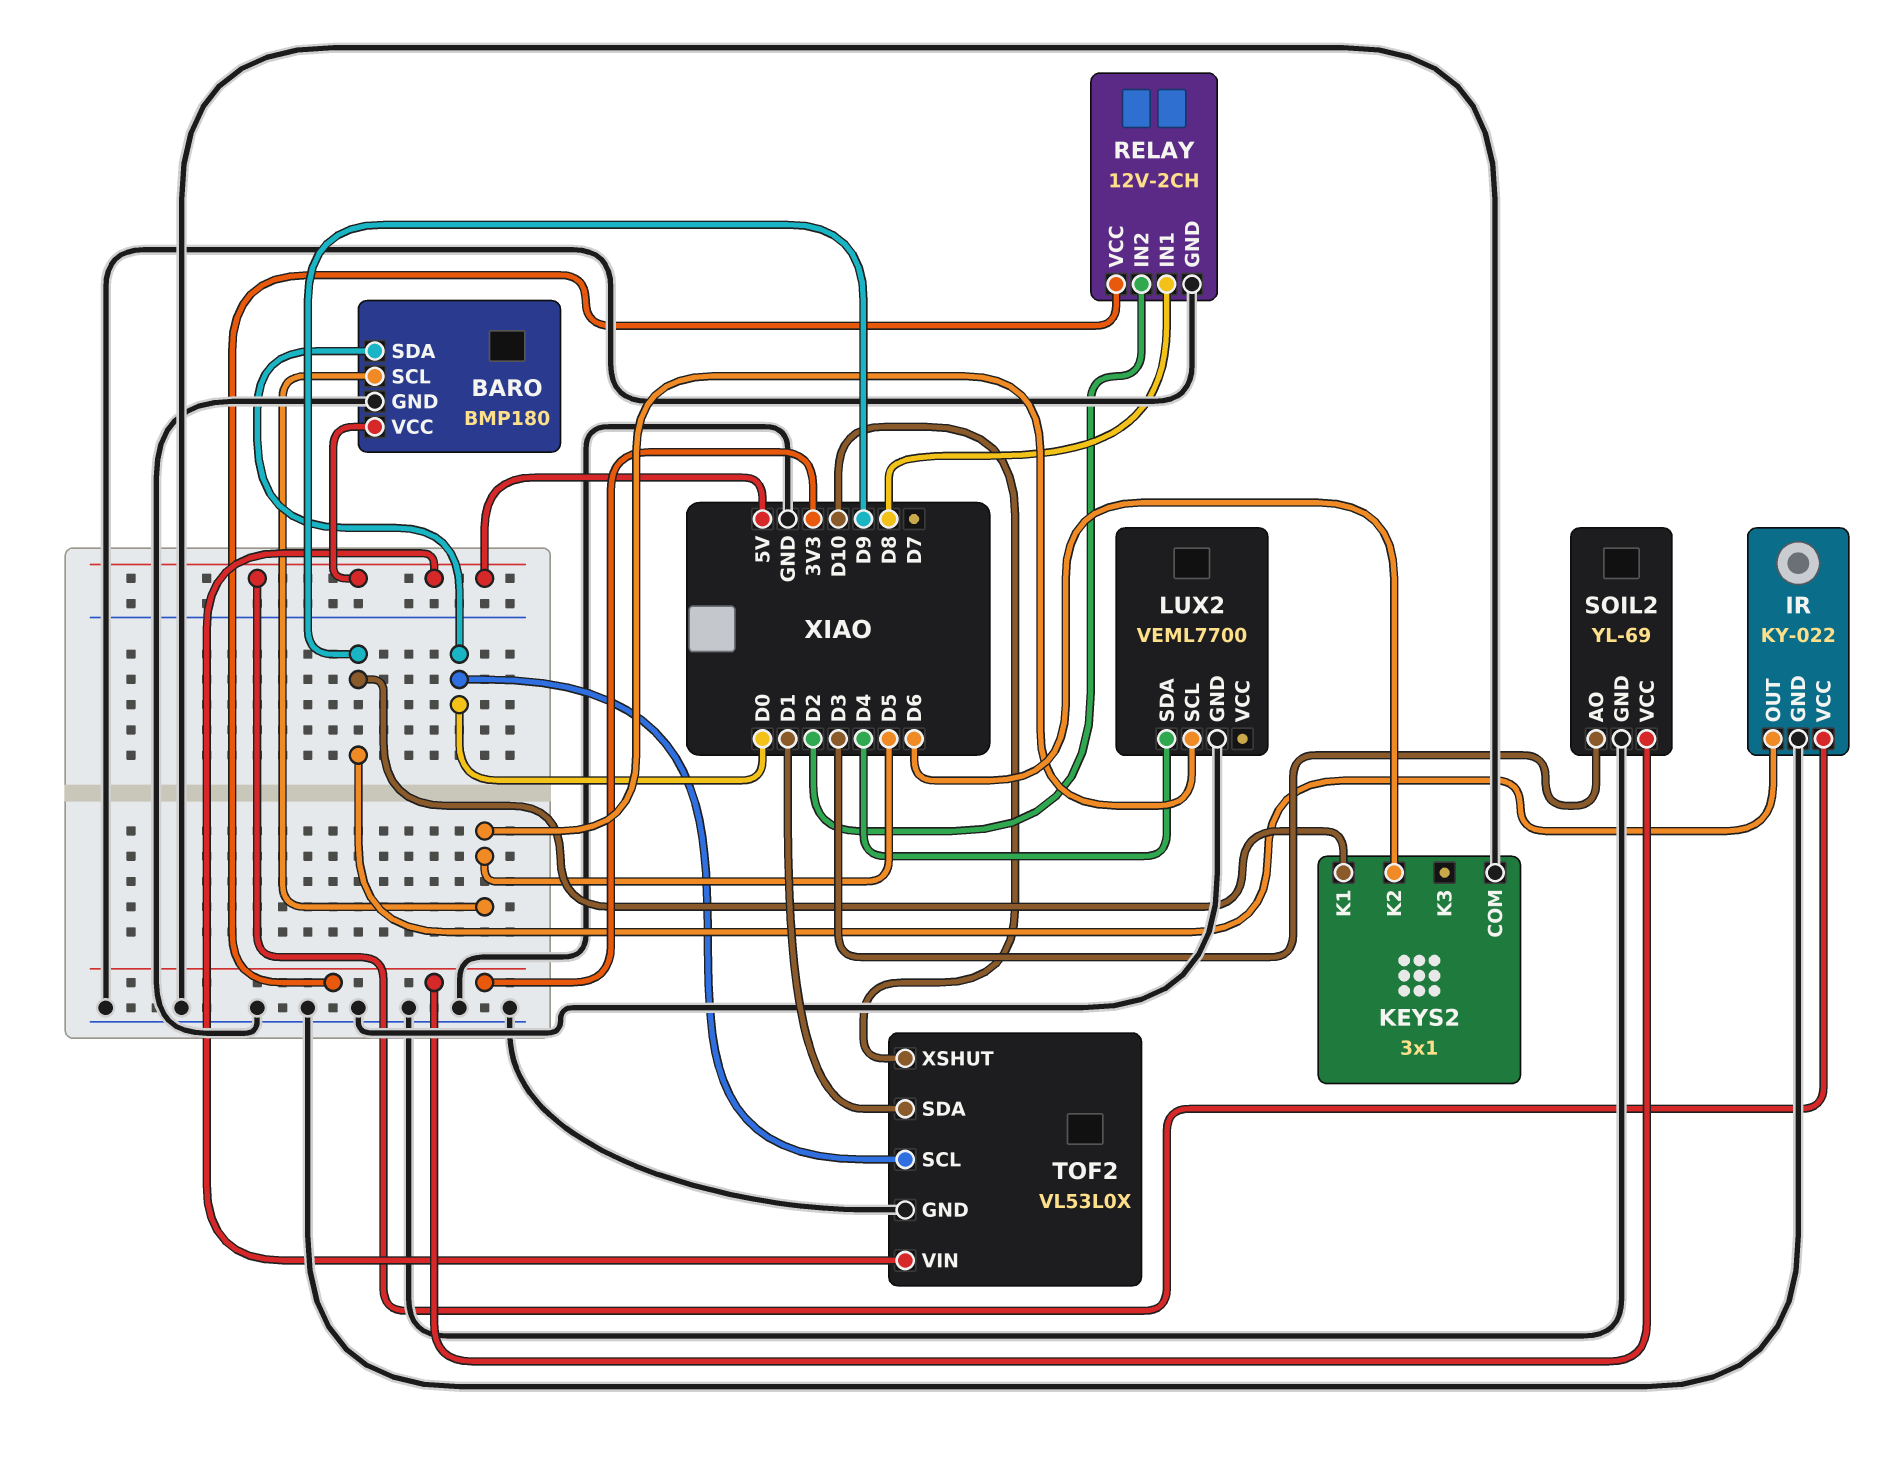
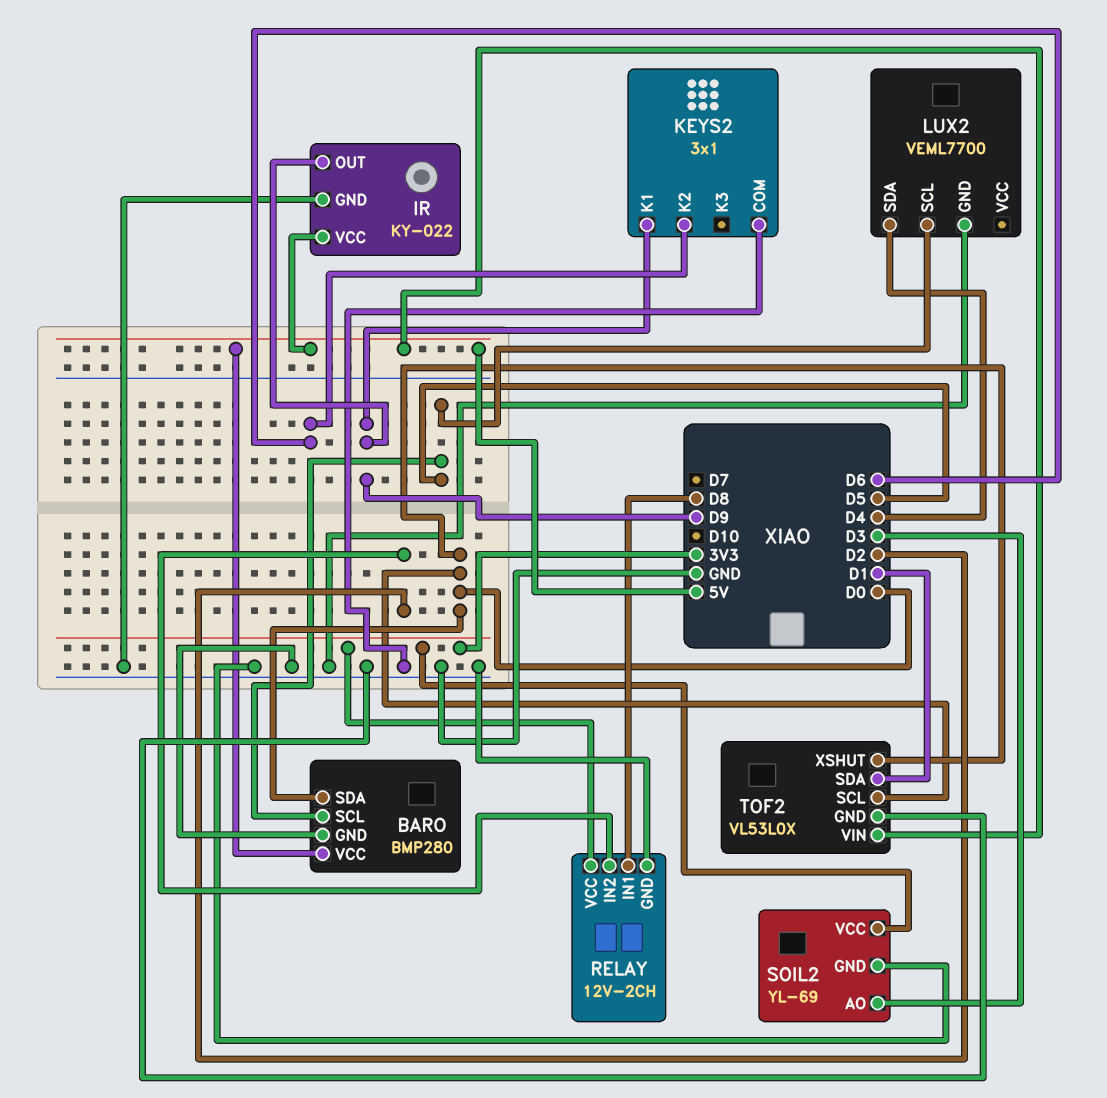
BARO: BMP180 -> BMP280
TOF2 pin XSHUT: D10 -> D0

